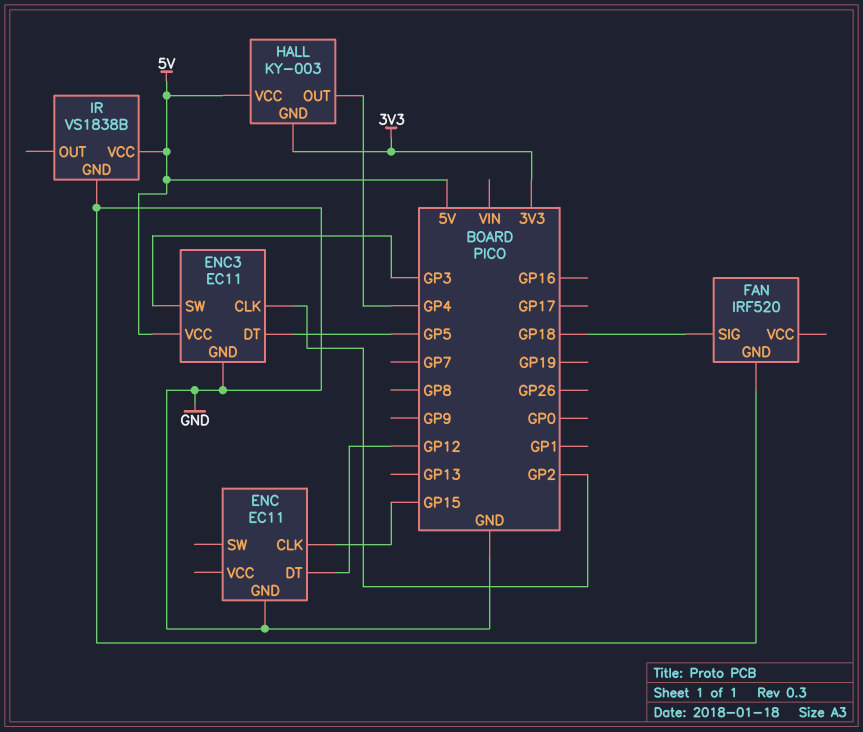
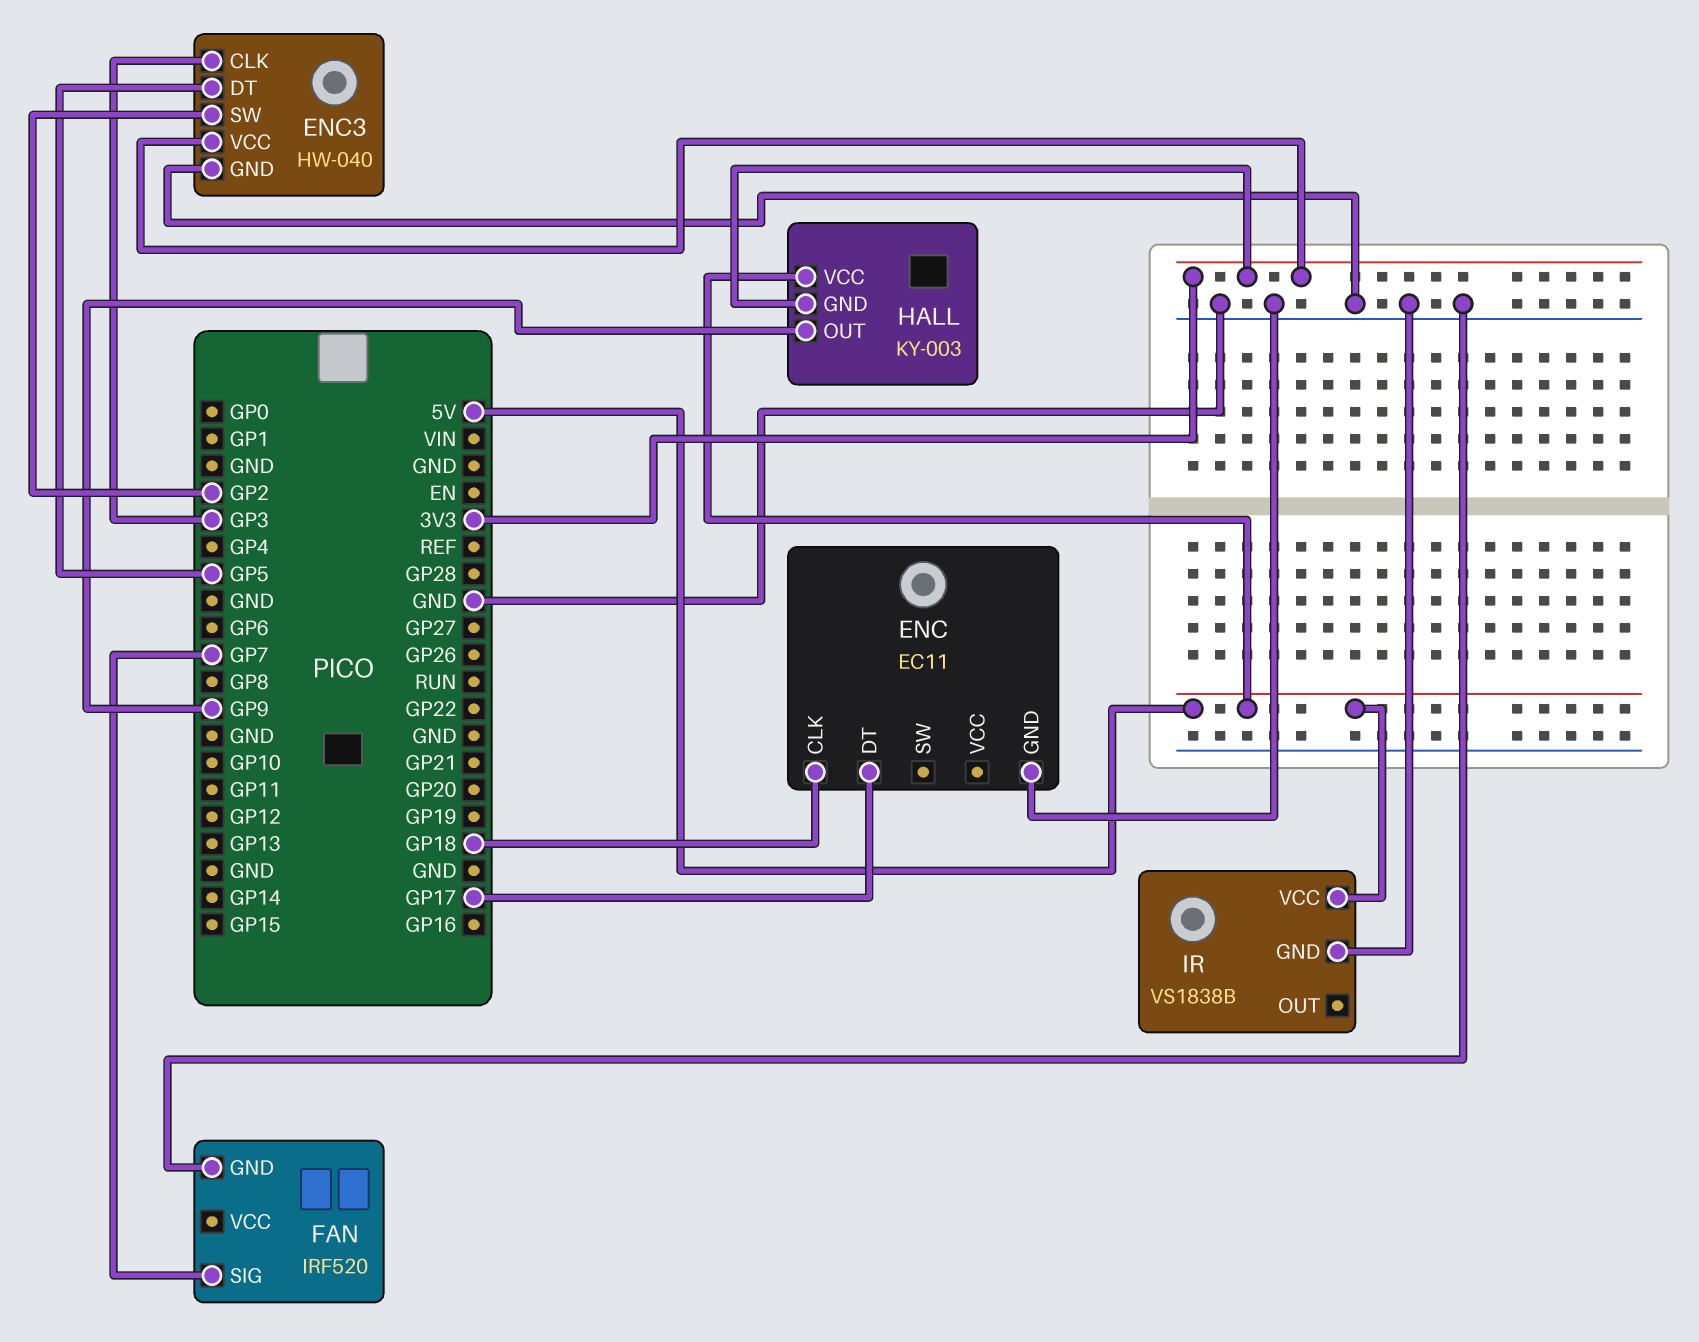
ENC pin CLK: GP15 -> GP18
ENC pin DT: GP12 -> GP17
ENC3: EC11 -> HW-040
ENC3 pin CLK: GP2 -> GP3
ENC3 pin SW: GP3 -> GP2
ENC3 pin VCC: 5V -> 3V3
FAN pin SIG: GP18 -> GP7
HALL pin OUT: GP4 -> GP9

